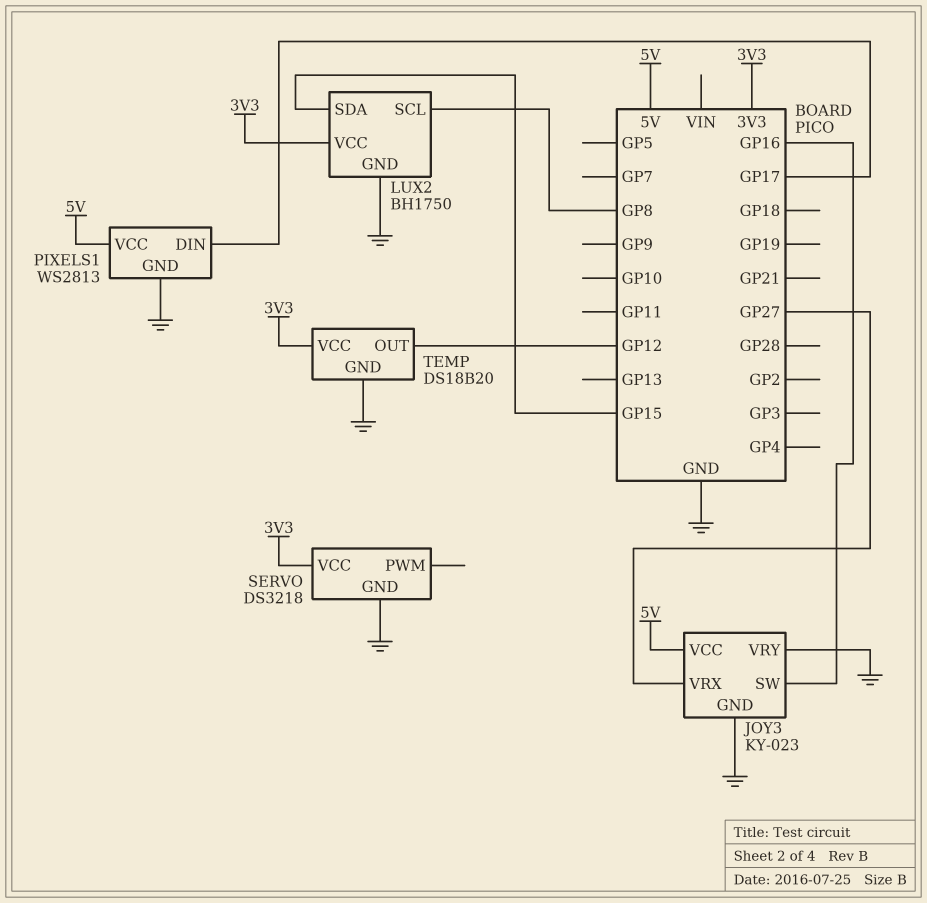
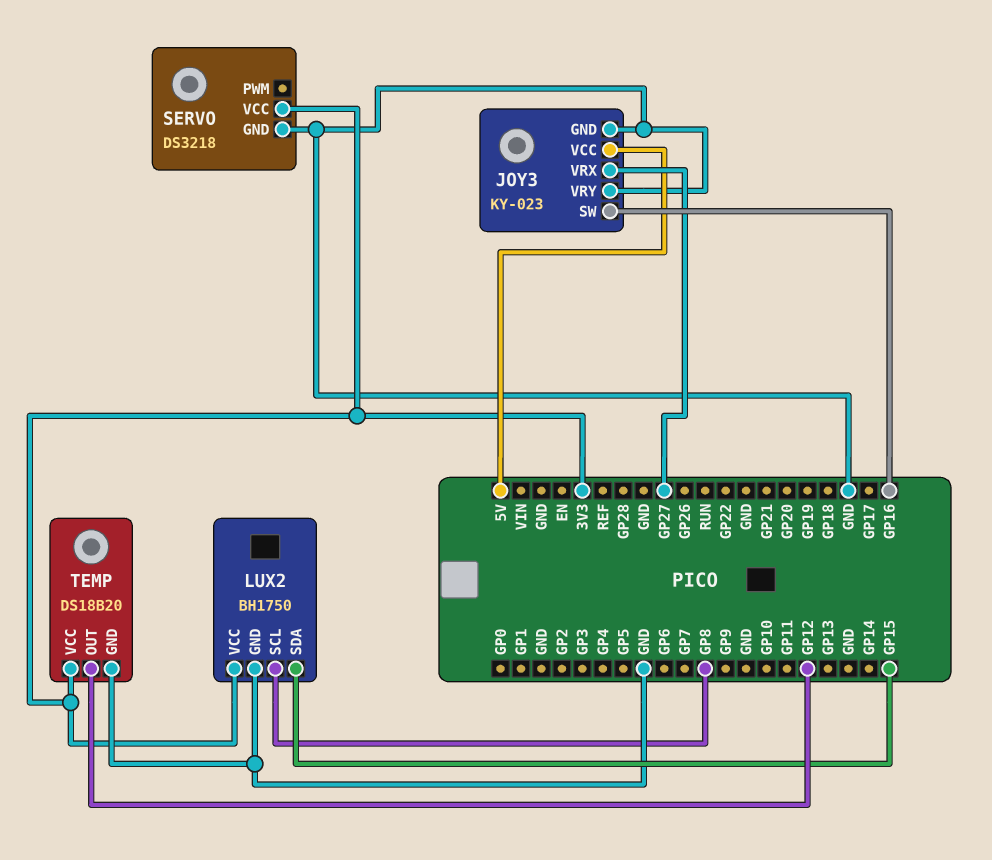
PIXELS1: WS2813 -> none
PIXELS1 pin DIN: GP17 -> none
PIXELS1 pin GND: GND -> none
PIXELS1 pin VCC: 5V -> none

